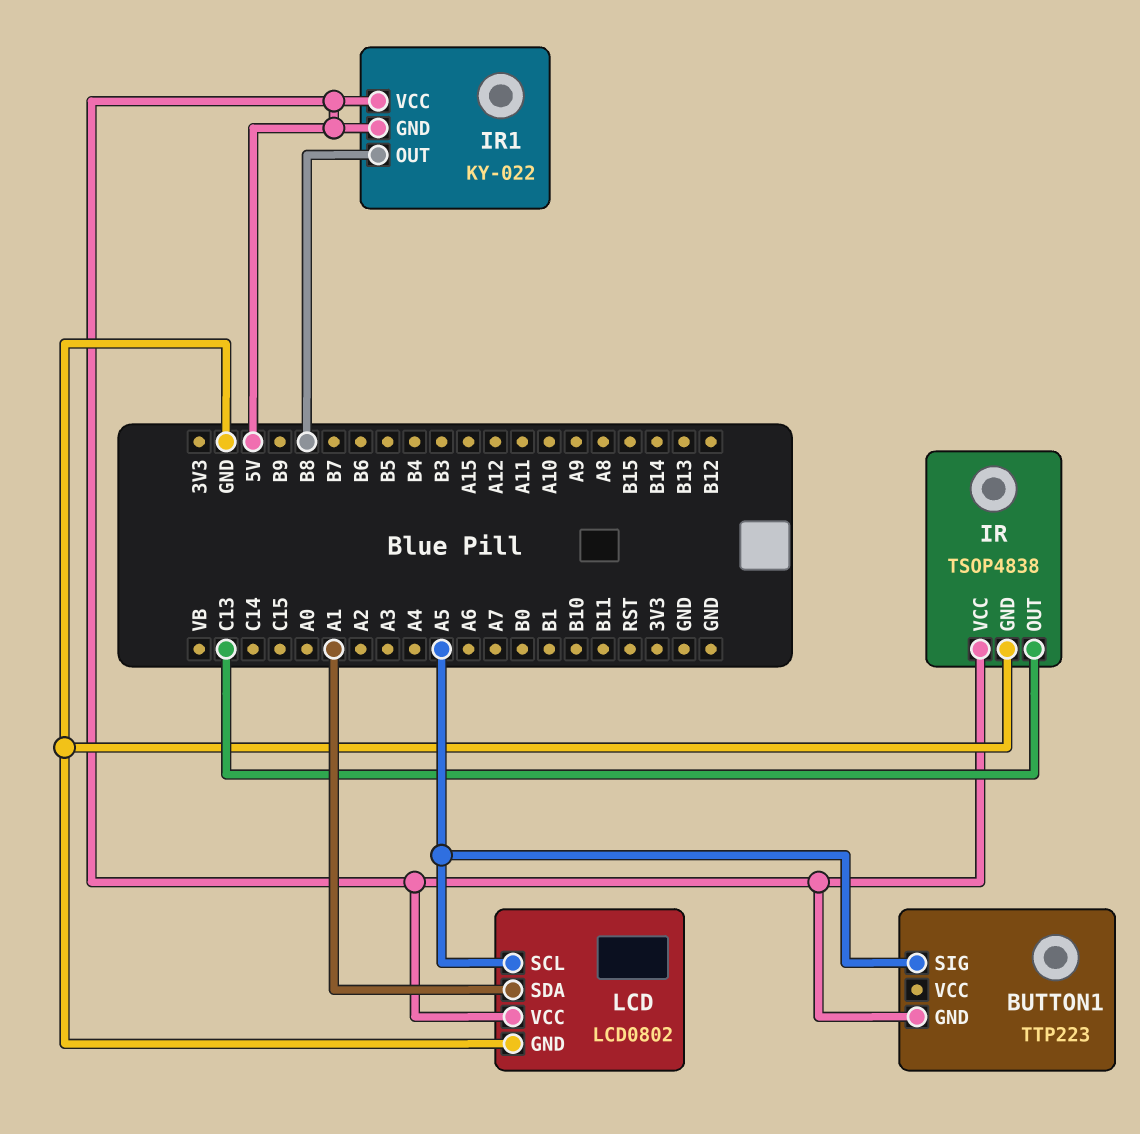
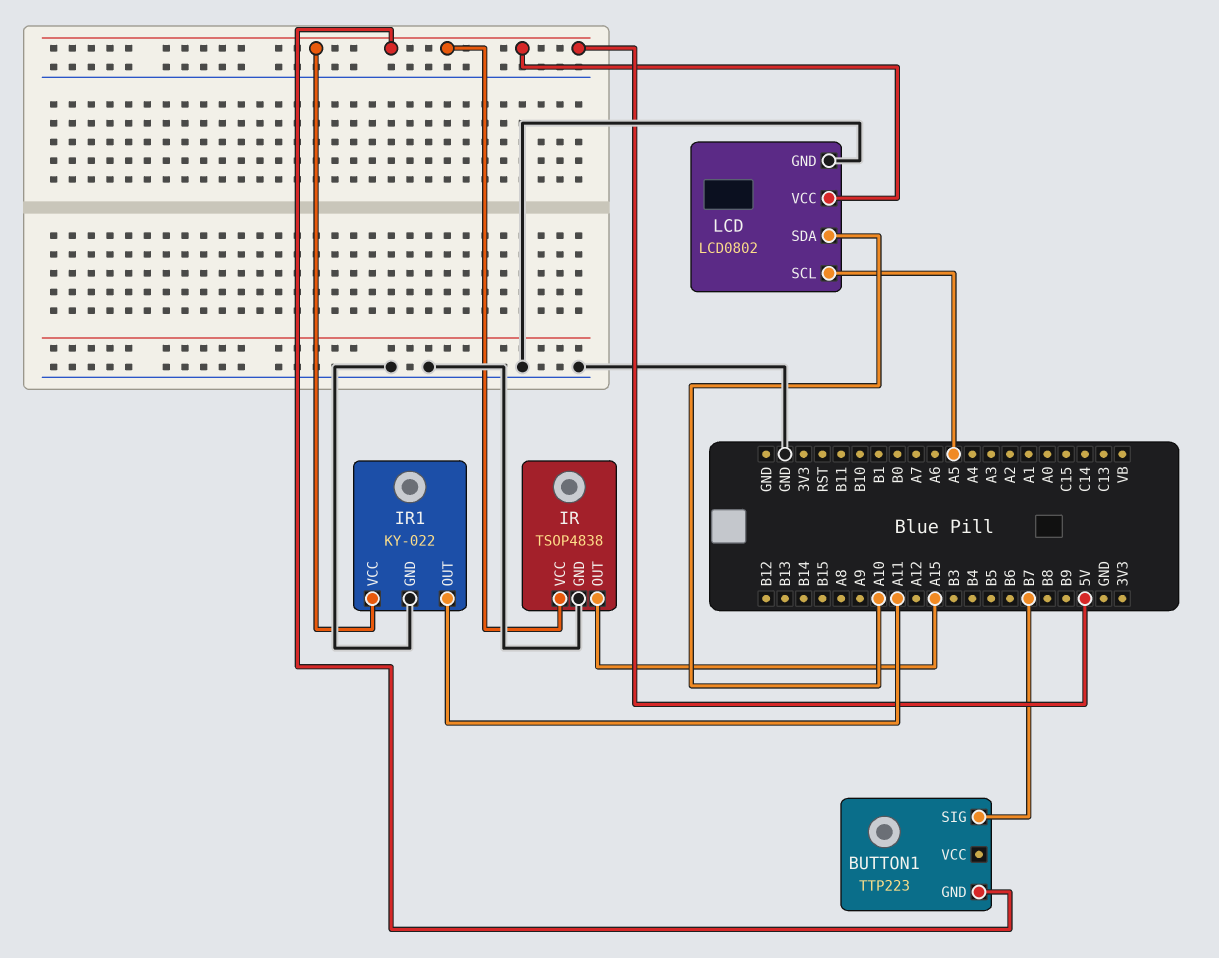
BUTTON1 pin SIG: A5 -> B7
IR pin OUT: C13 -> A15
IR1 pin GND: 5V -> GND
IR1 pin OUT: B8 -> A11
LCD pin SDA: A1 -> A10

